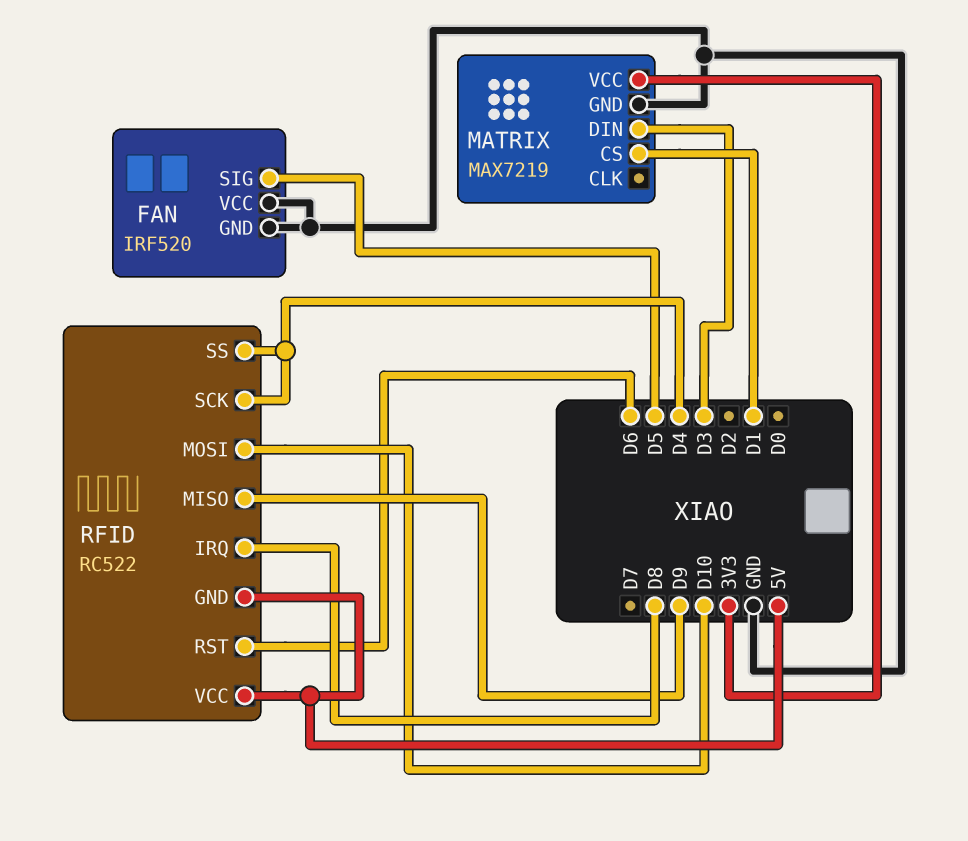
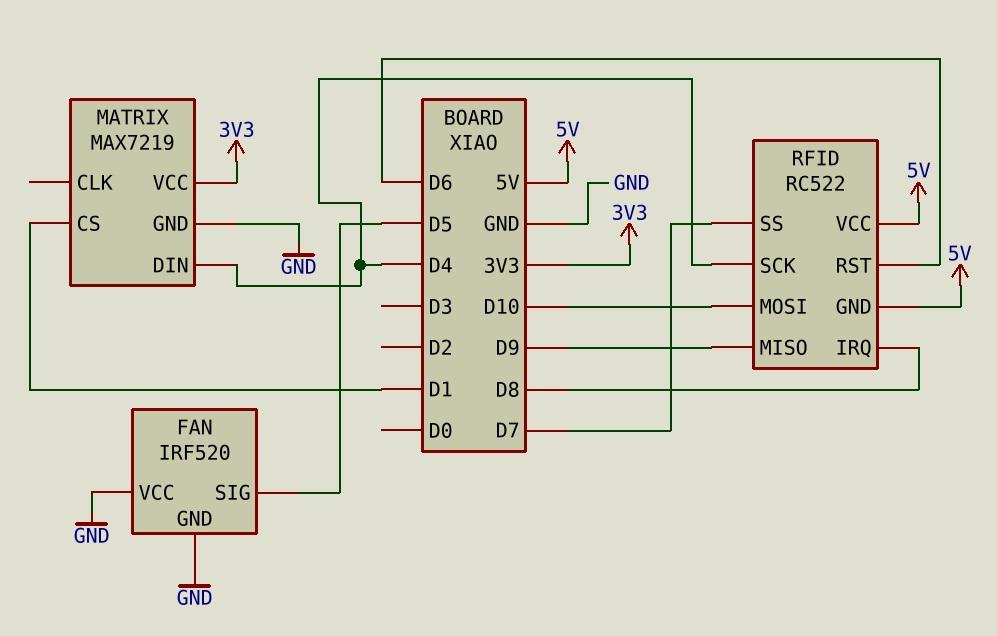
MATRIX pin DIN: D3 -> D4
RFID pin SS: D4 -> D7

